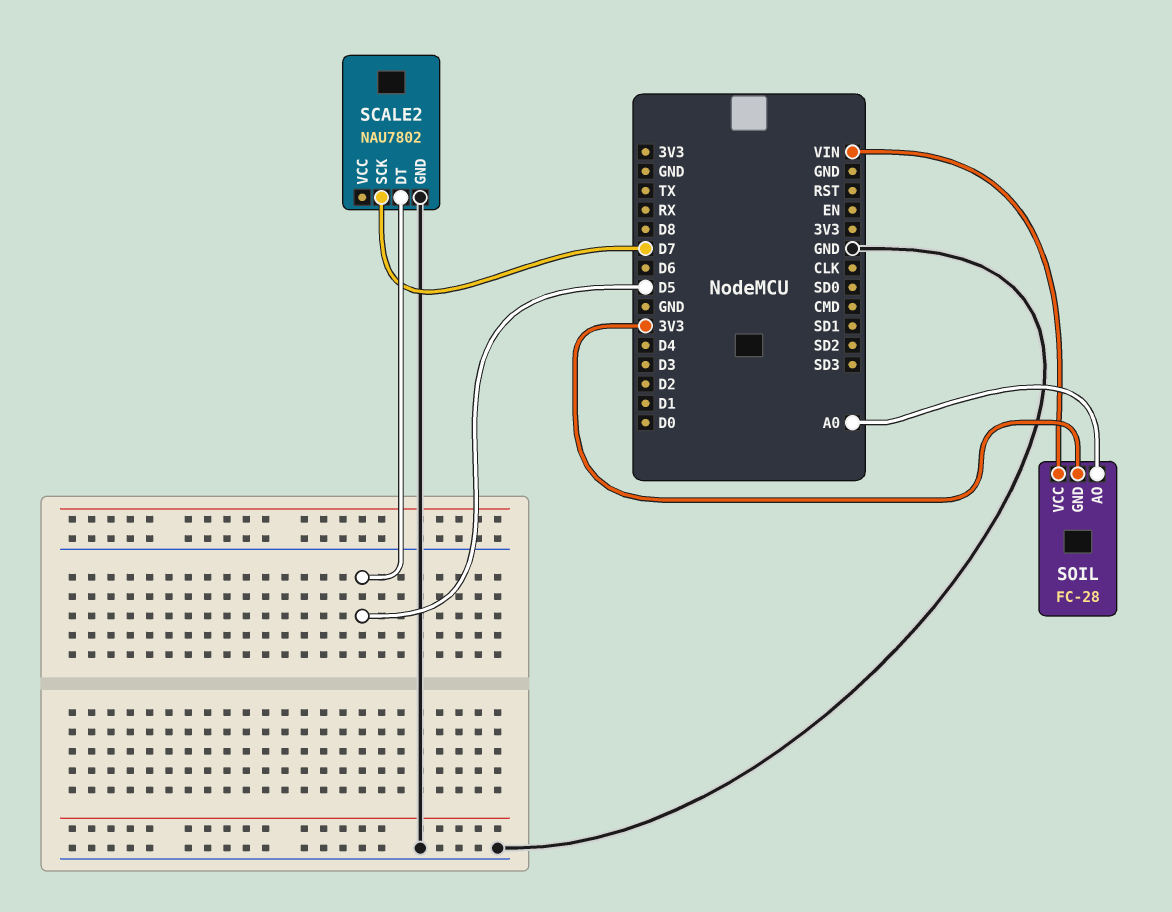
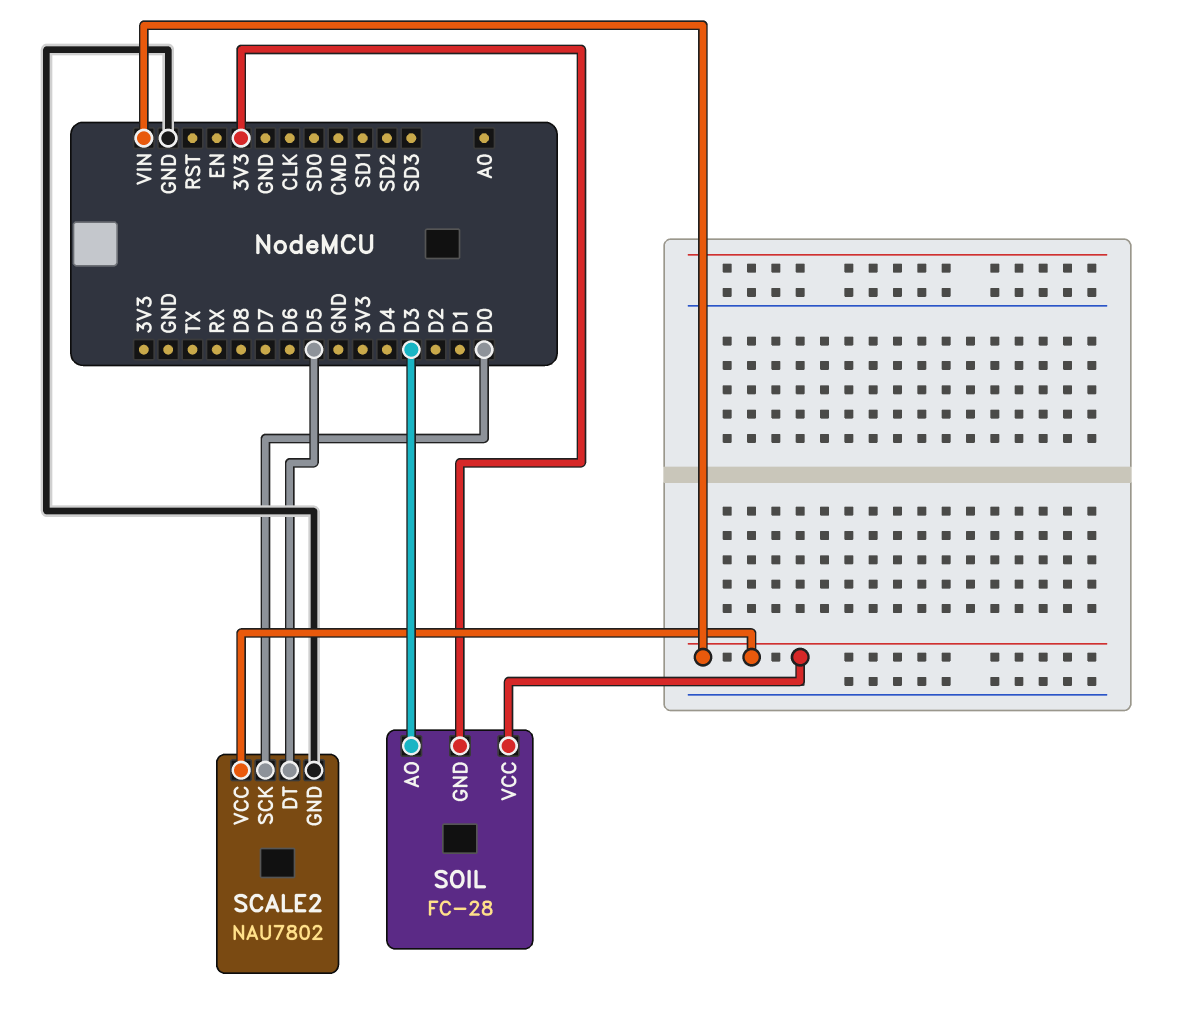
SCALE2 pin SCK: D7 -> D0
SCALE2 pin VCC: none -> VIN
SOIL pin AO: A0 -> D3

